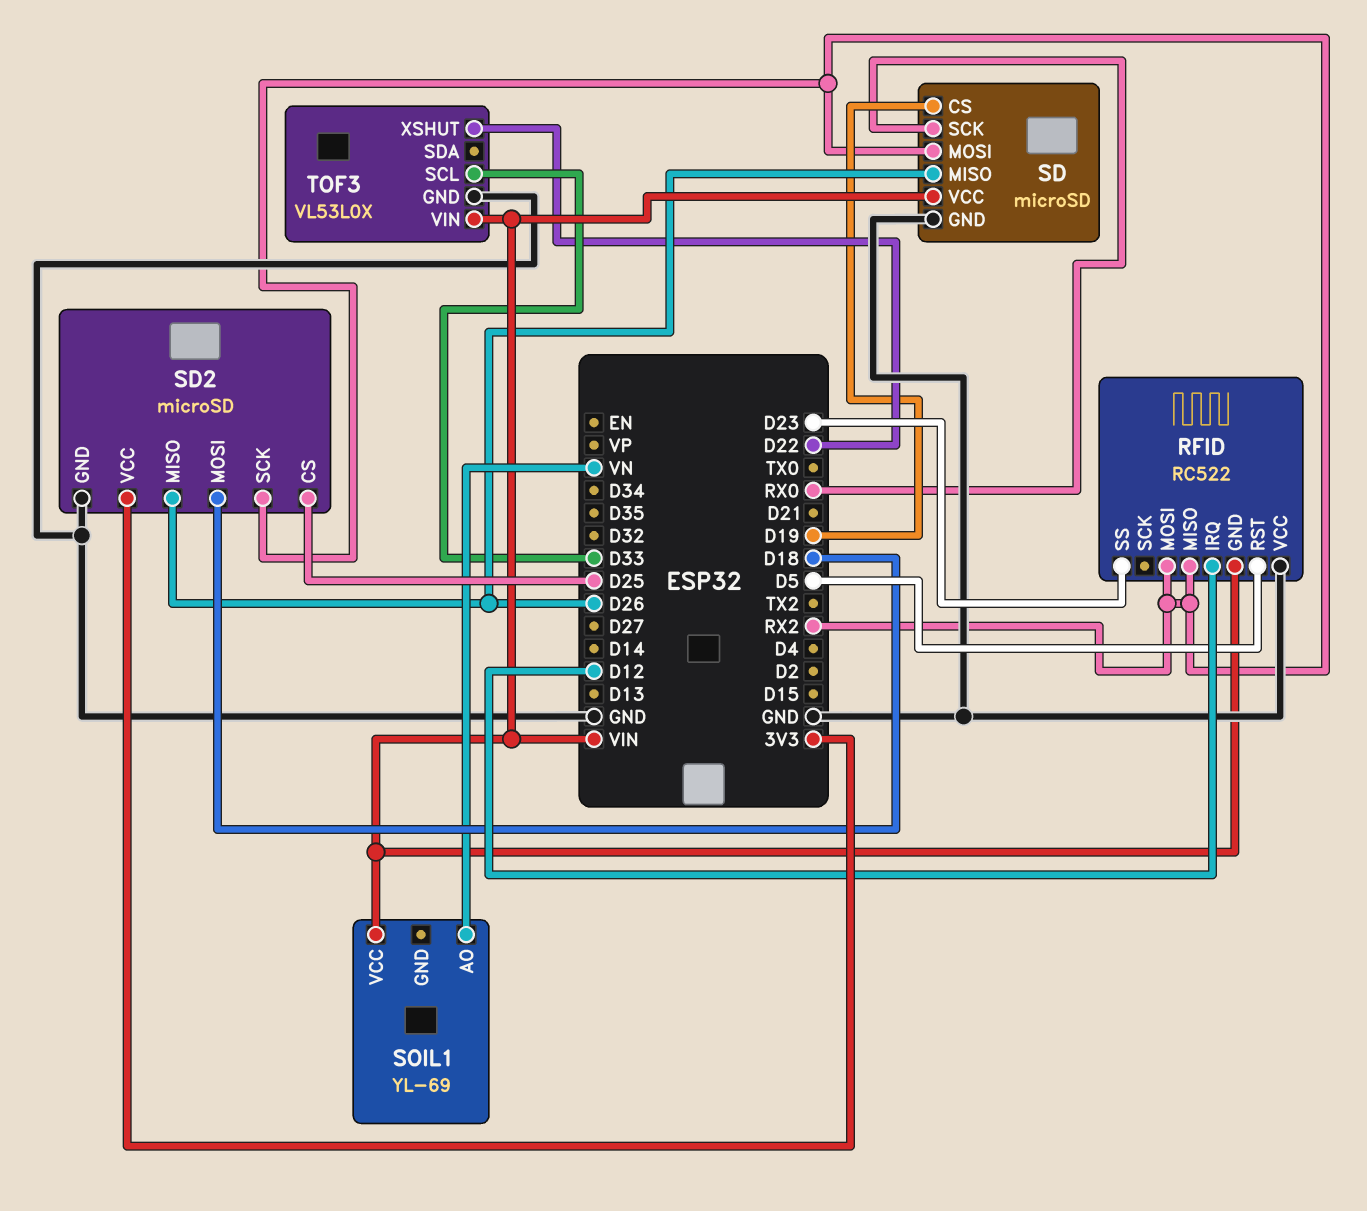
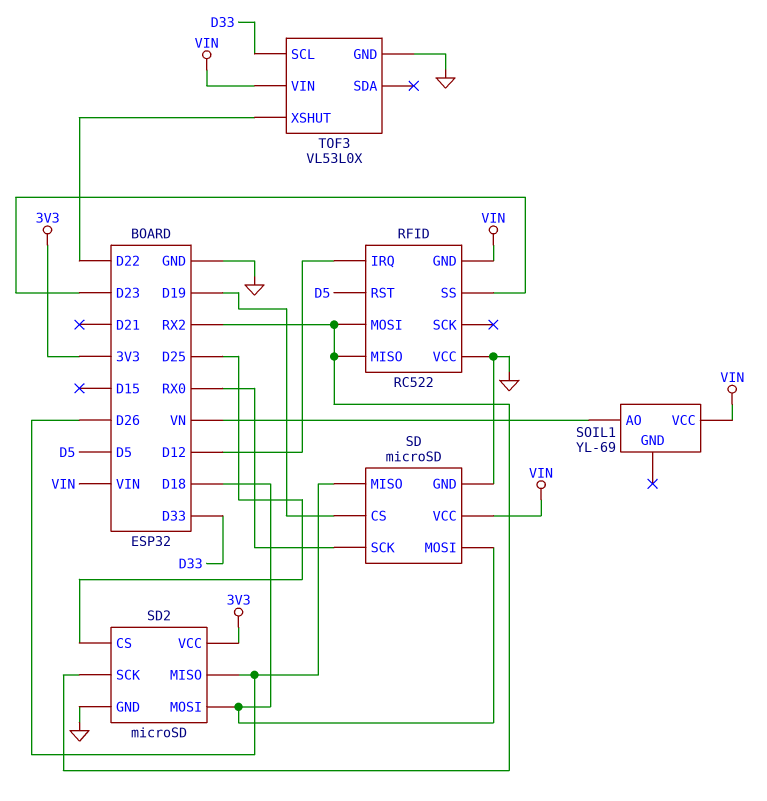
SD pin MOSI: RX2 -> D18

